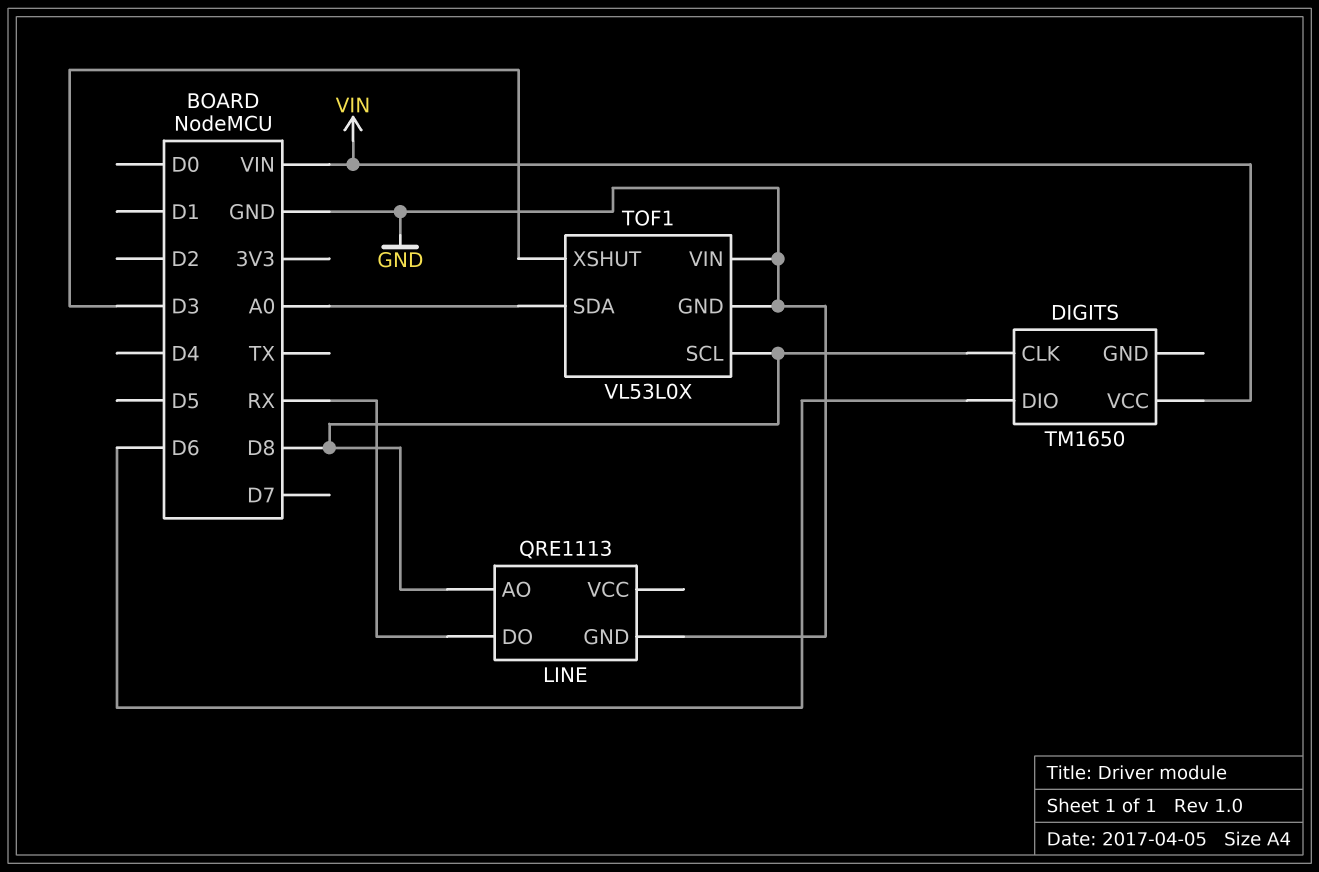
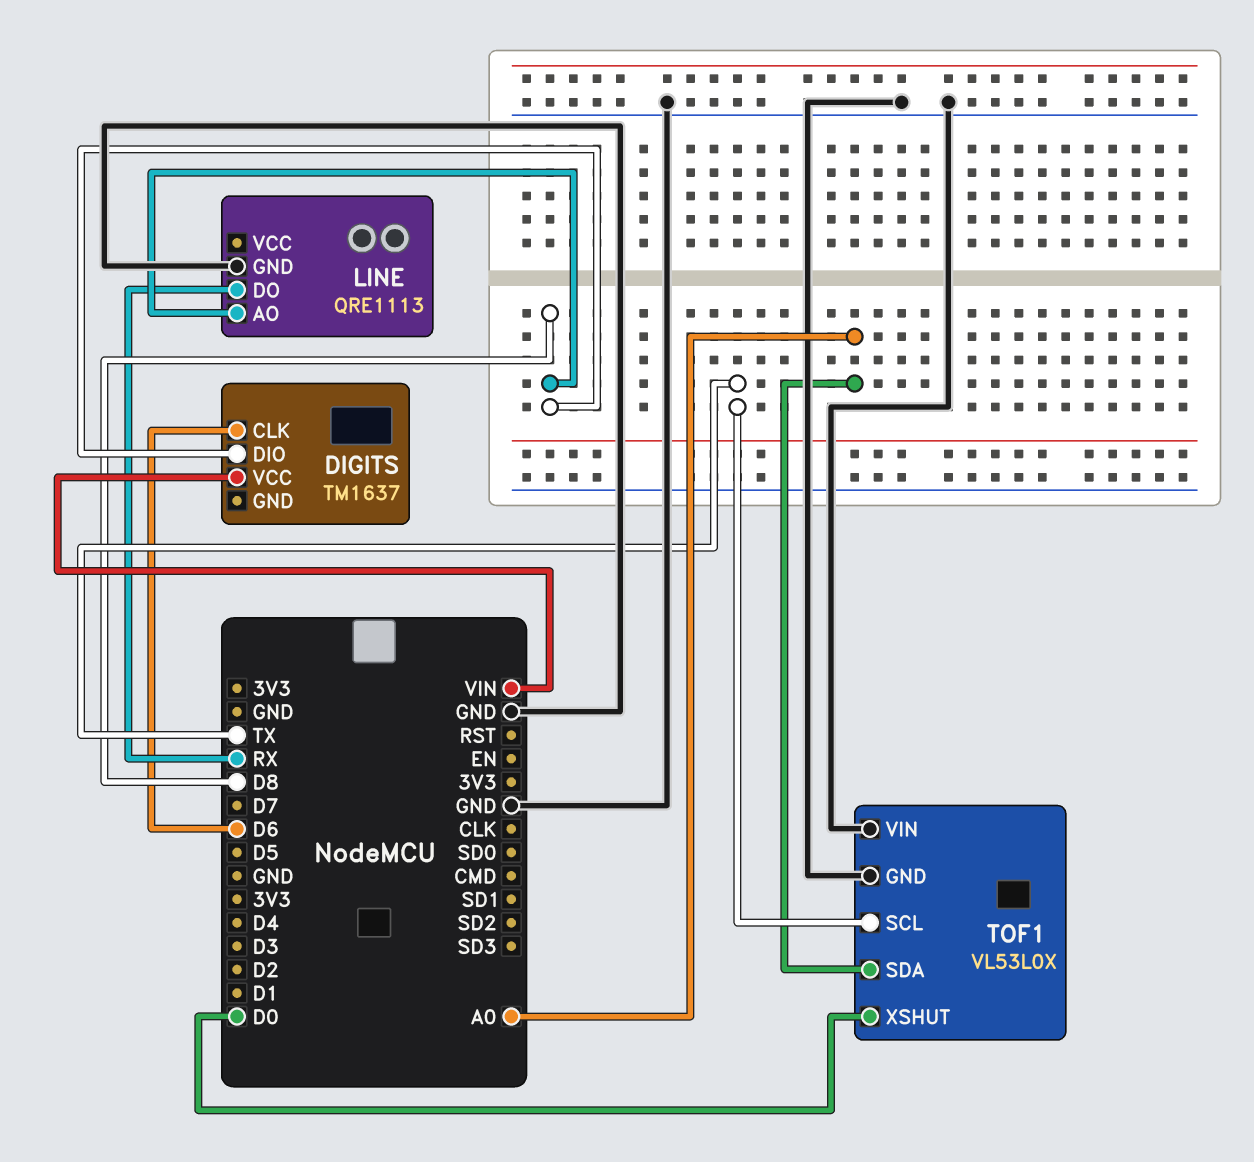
DIGITS: TM1650 -> TM1637
DIGITS pin CLK: D8 -> D6
DIGITS pin DIO: D6 -> D8
TOF1 pin SCL: D8 -> TX
TOF1 pin XSHUT: D3 -> D0

